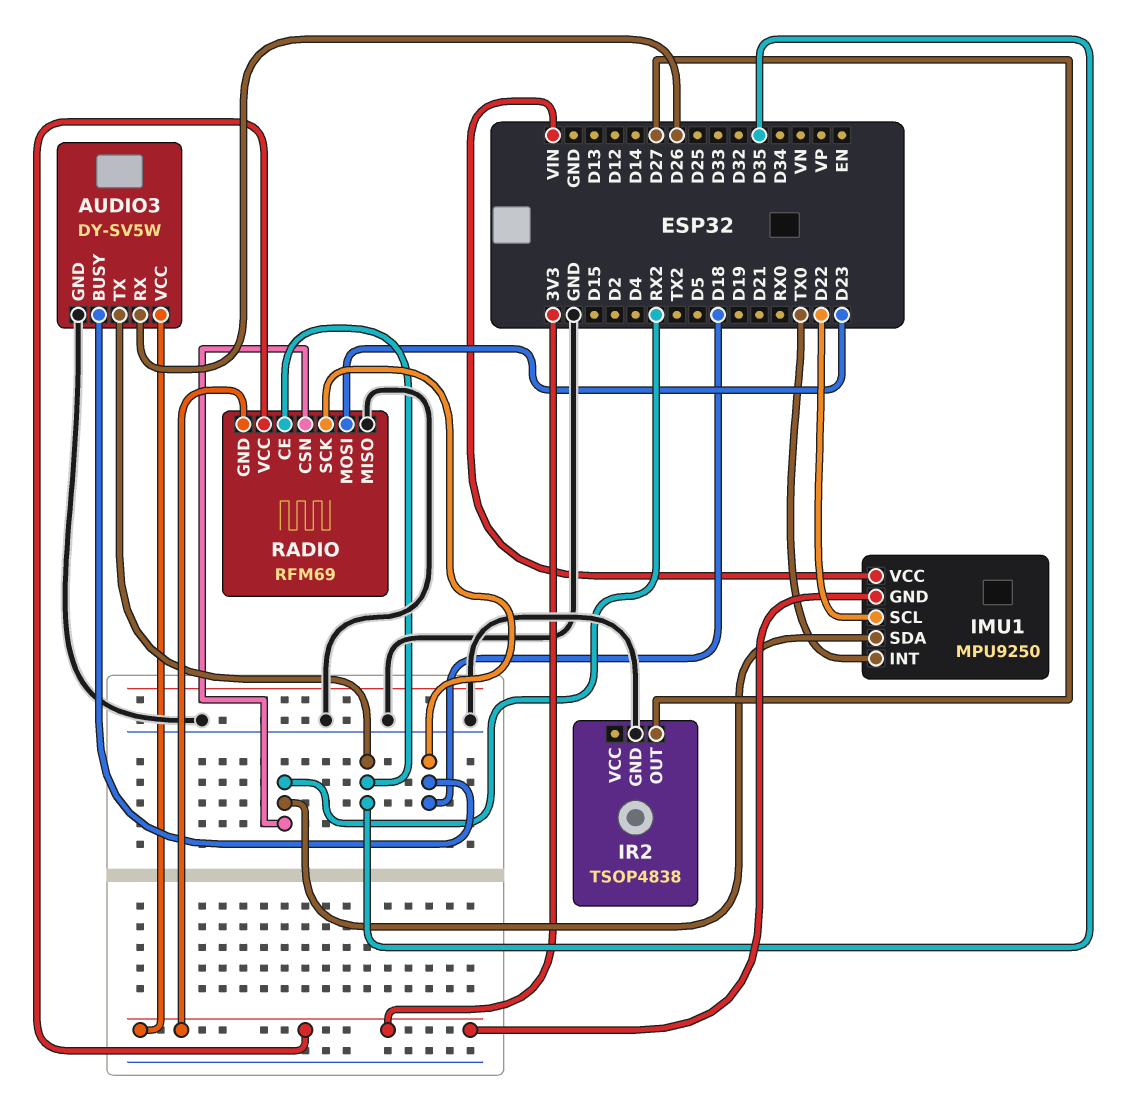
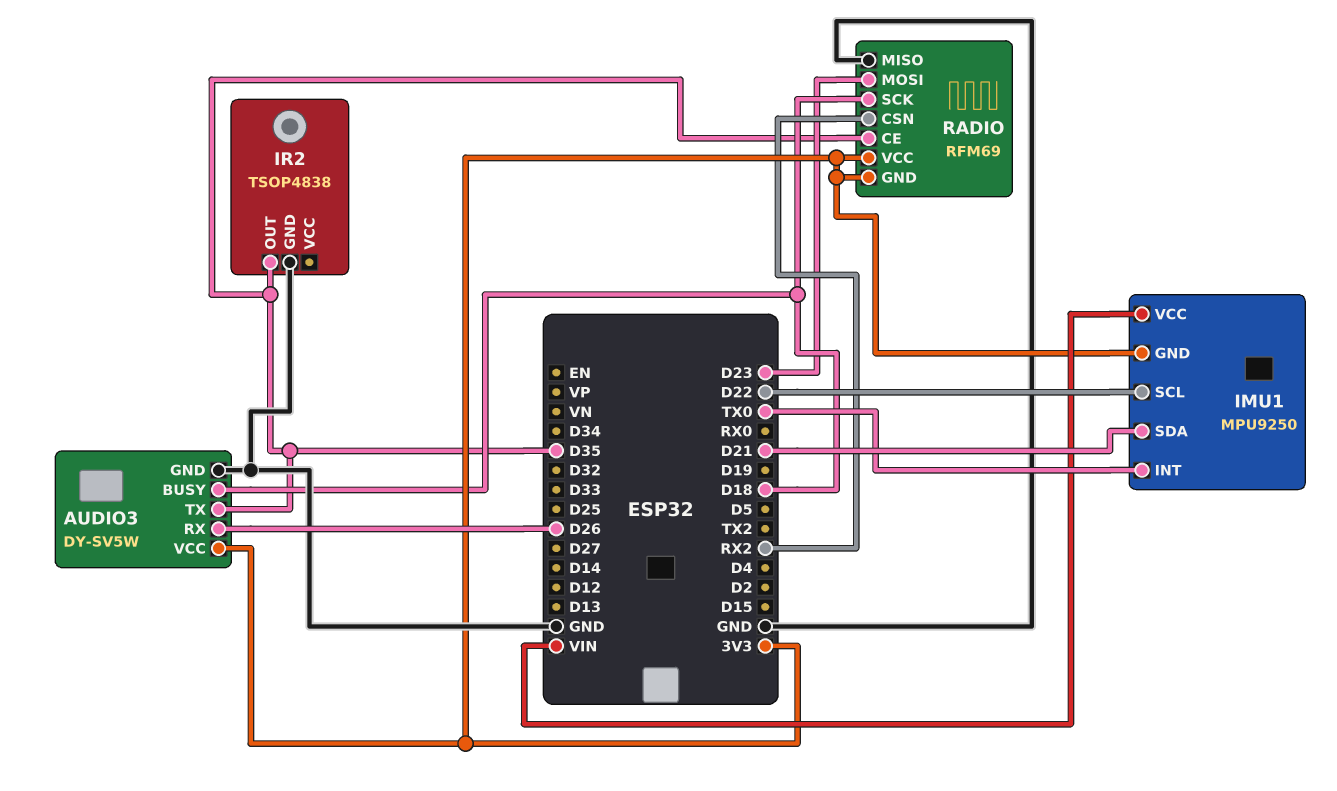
IMU1 pin SDA: RX2 -> D21
IR2 pin OUT: D27 -> D35

